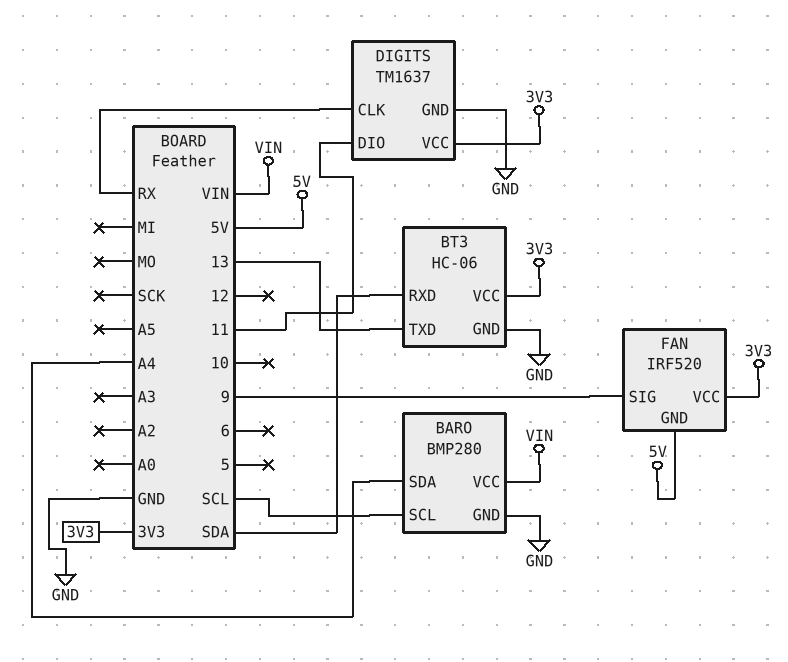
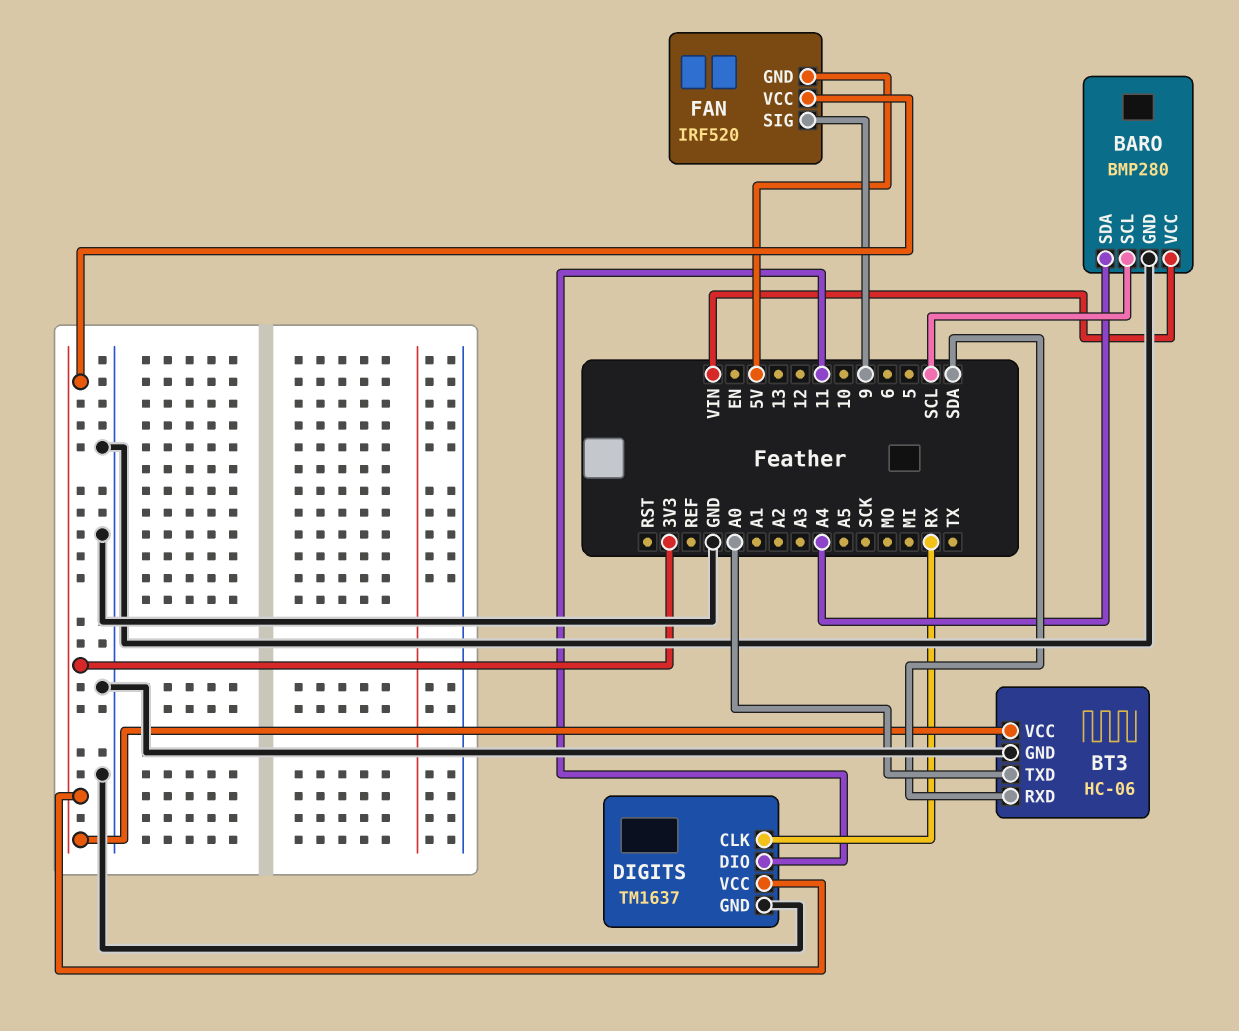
BT3 pin TXD: 13 -> A0

